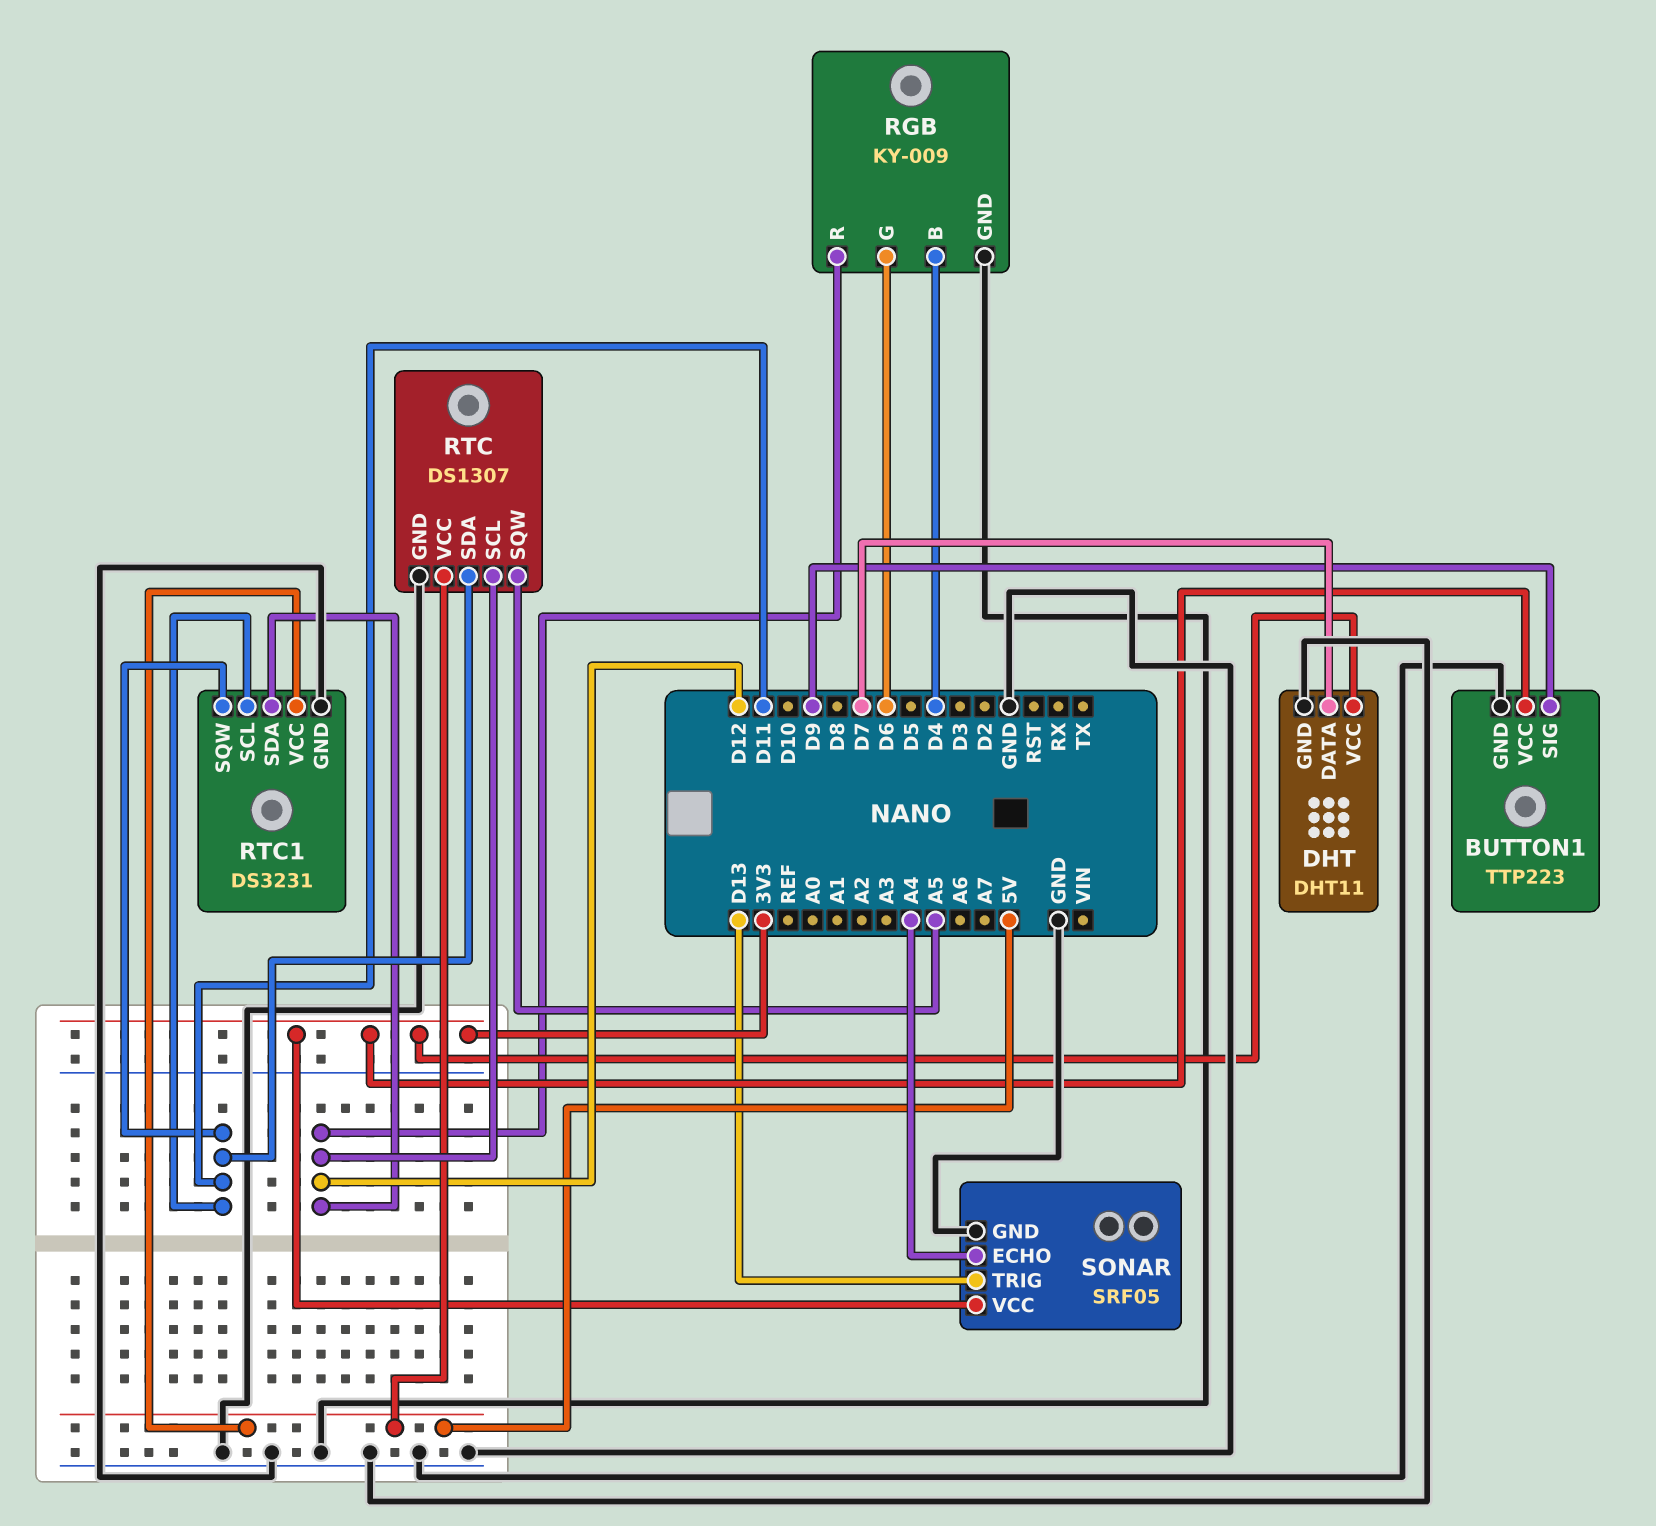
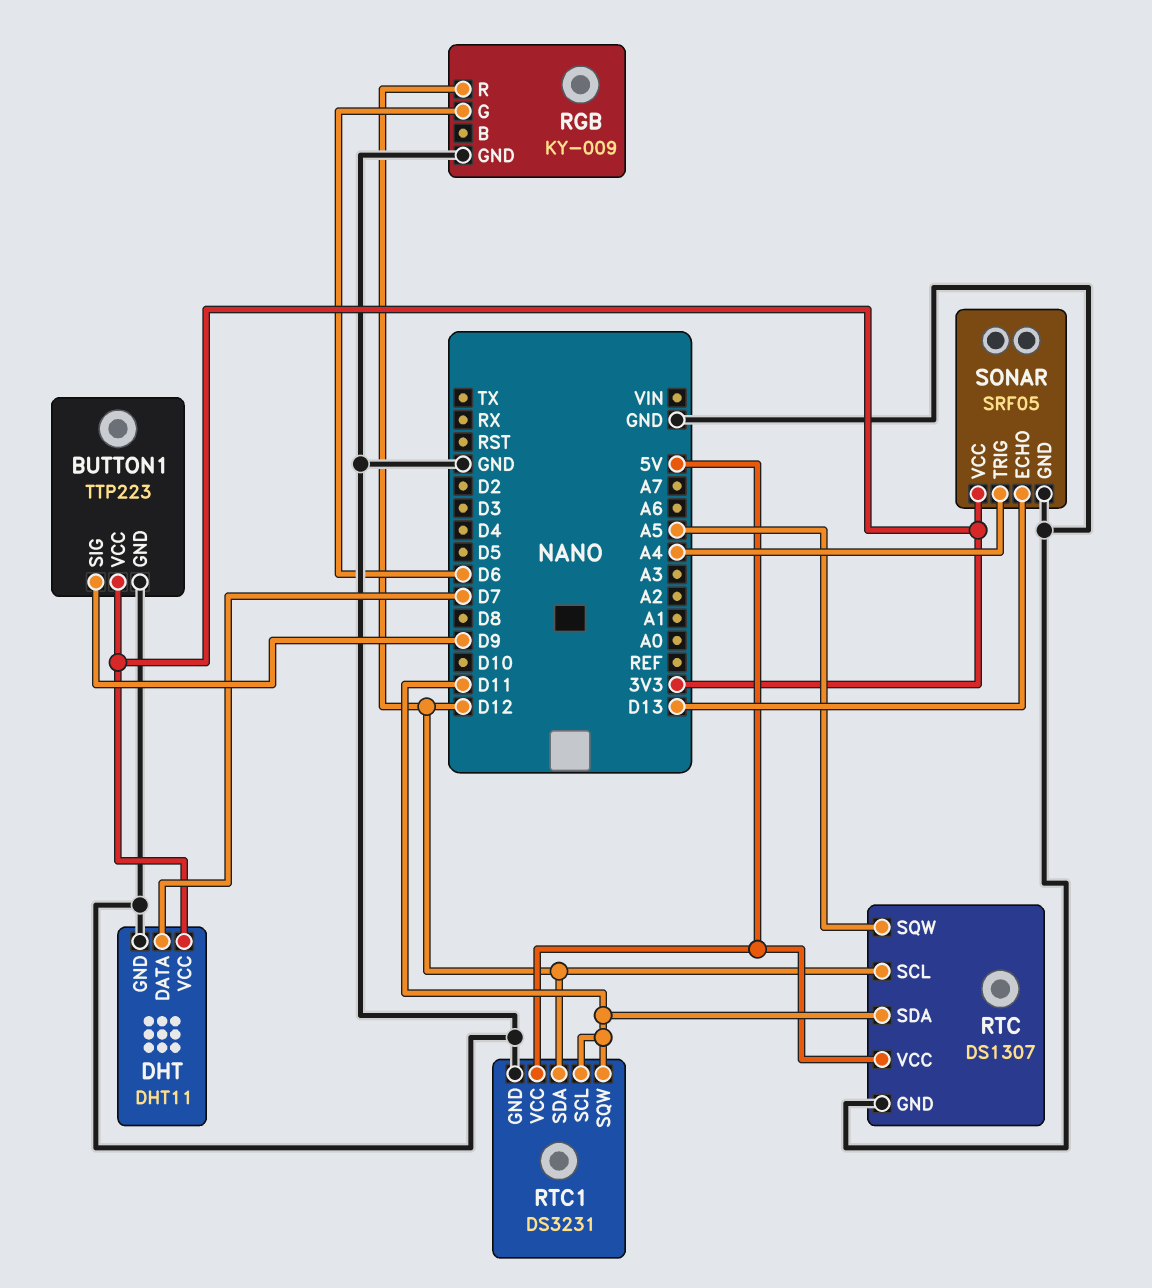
RGB pin B: D4 -> none
SONAR pin ECHO: A4 -> D13
SONAR pin TRIG: D13 -> A4

